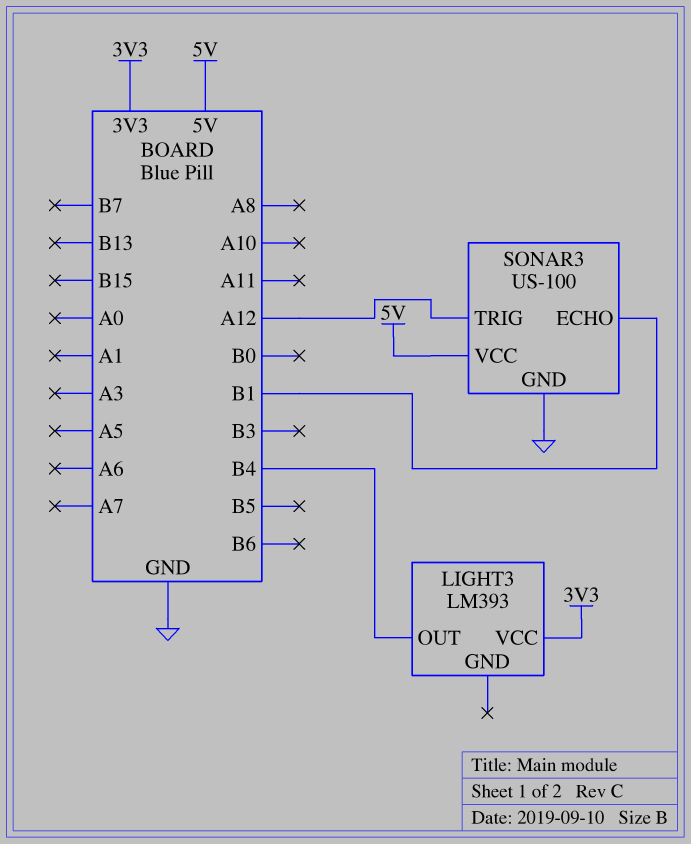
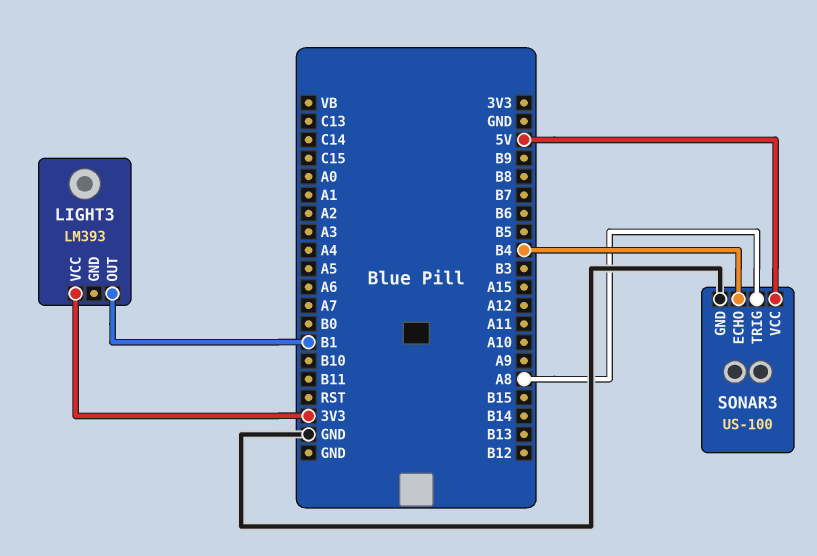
LIGHT3 pin OUT: B4 -> B1
SONAR3 pin ECHO: B1 -> B4
SONAR3 pin TRIG: A12 -> A8

